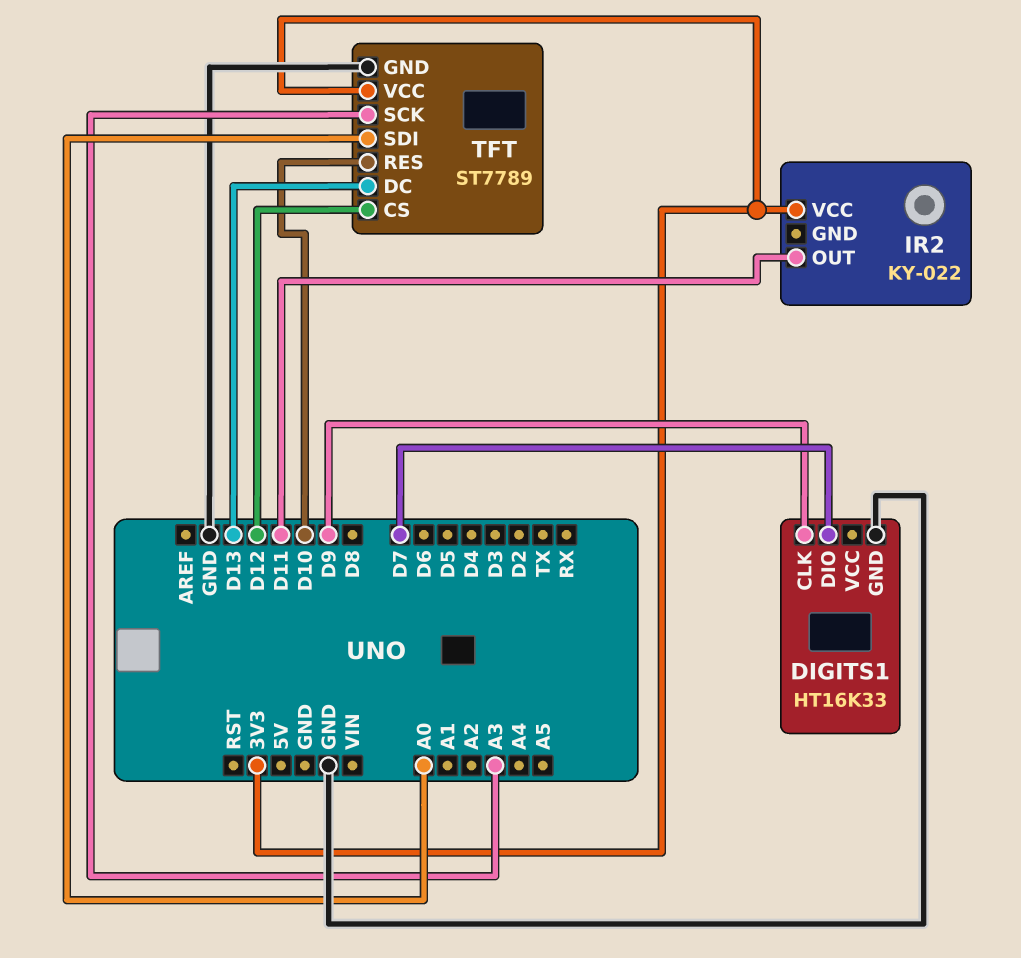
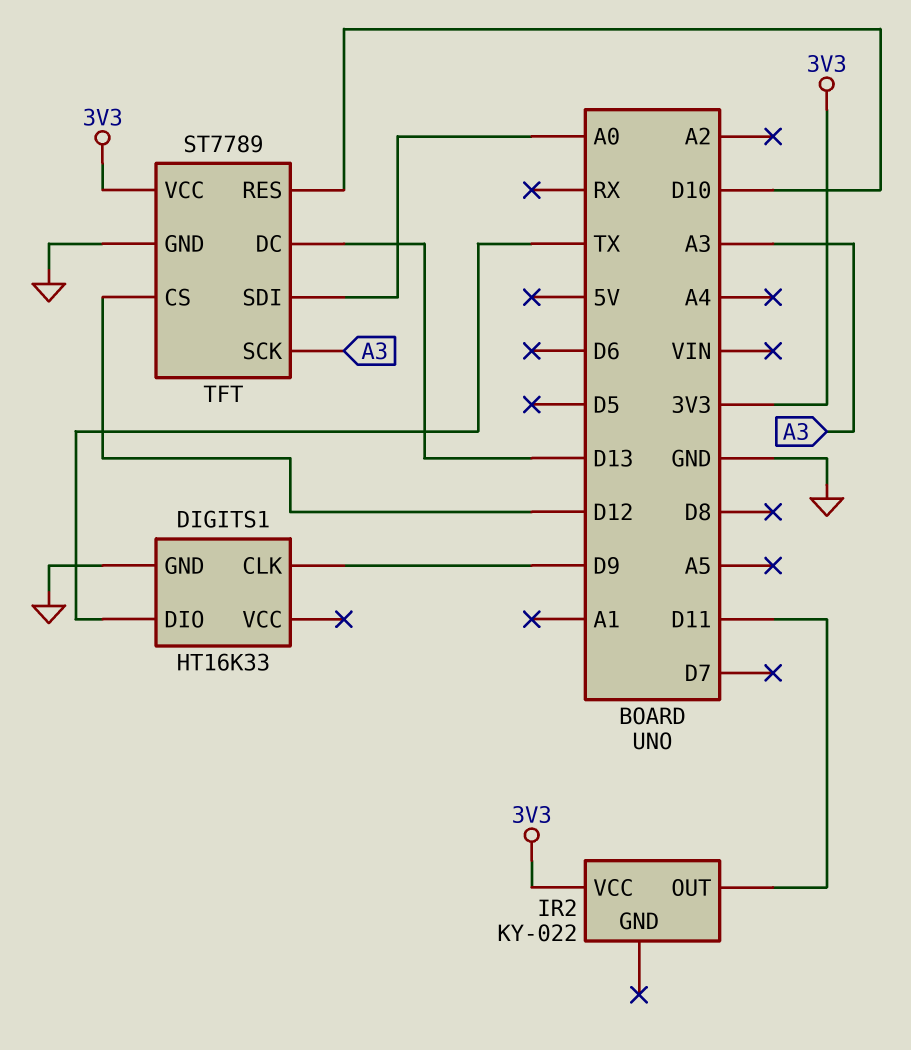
DIGITS1 pin DIO: D7 -> TX

